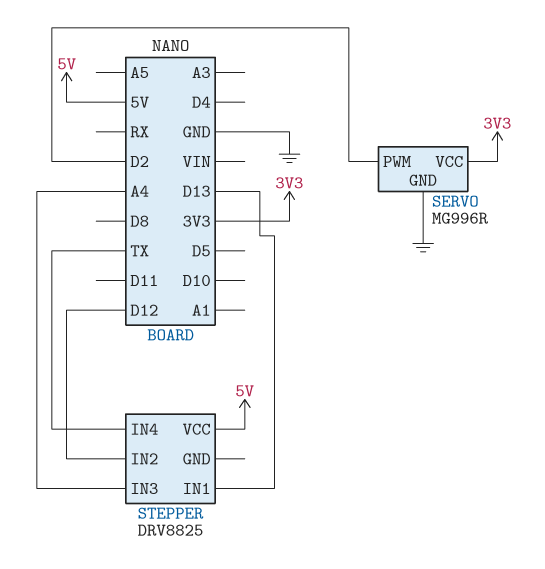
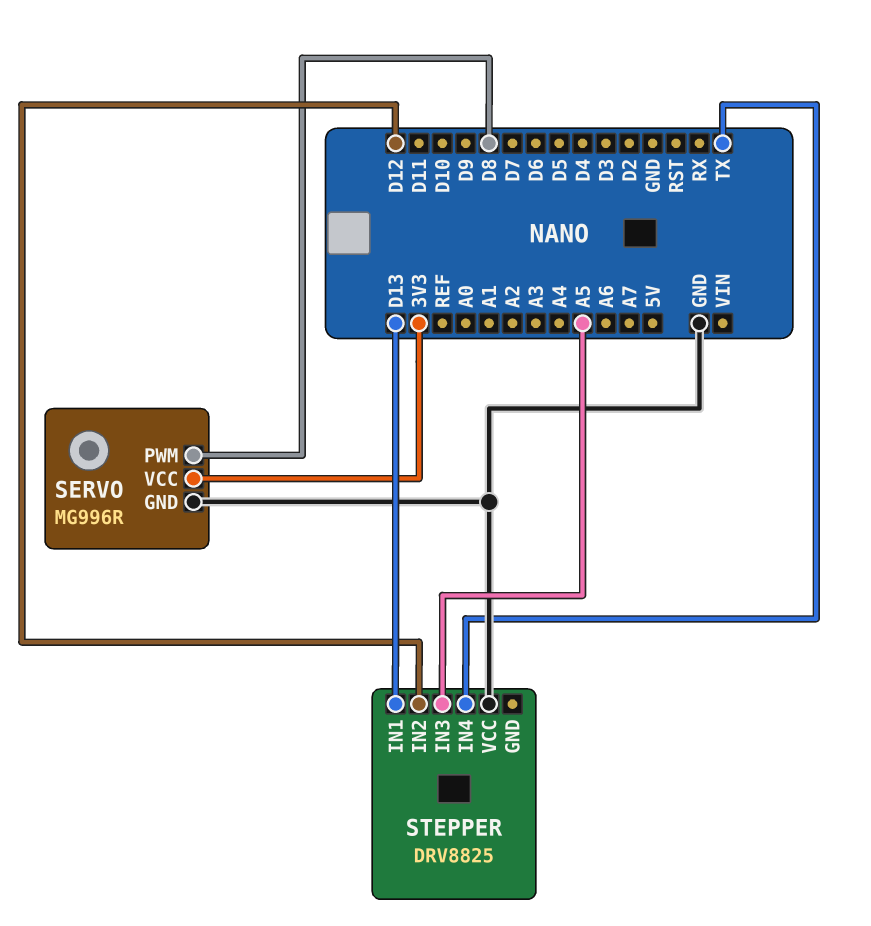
SERVO pin PWM: D2 -> D8
STEPPER pin IN3: A4 -> A5
STEPPER pin VCC: 5V -> GND

